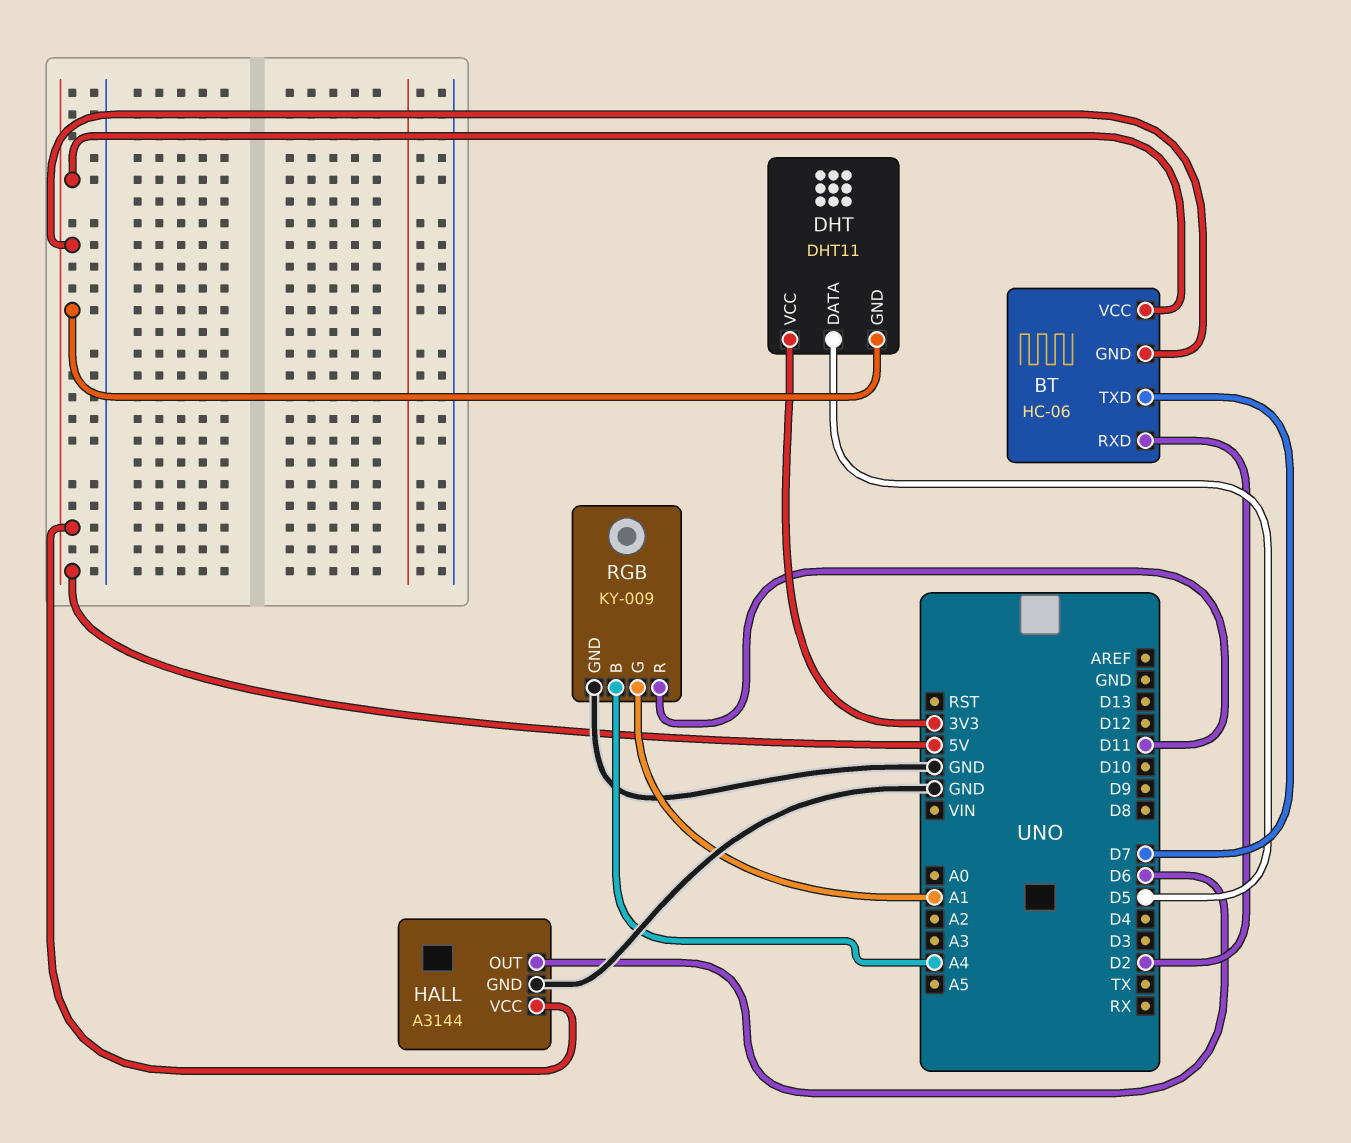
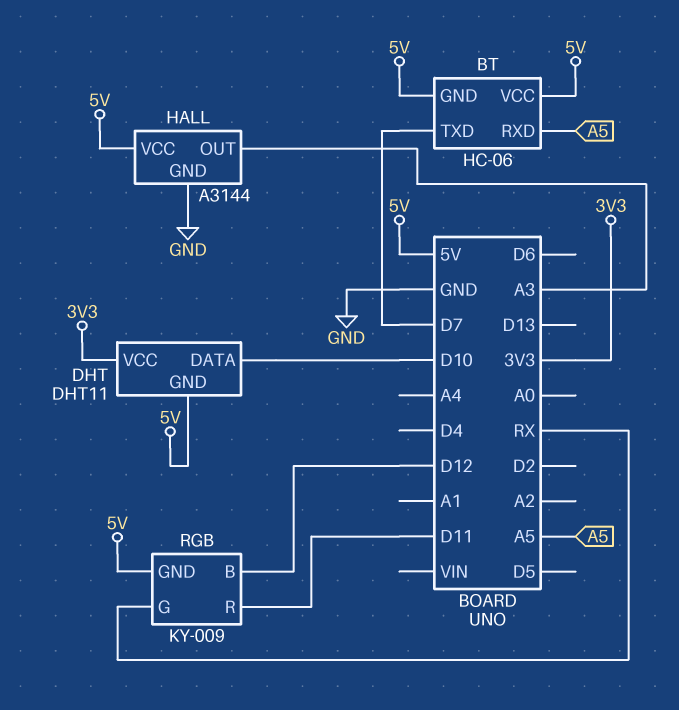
BT pin RXD: D2 -> A5
DHT pin DATA: D5 -> D10
HALL pin OUT: D6 -> A3
RGB pin B: A4 -> D12
RGB pin G: A1 -> RX
RGB pin GND: GND -> 5V

